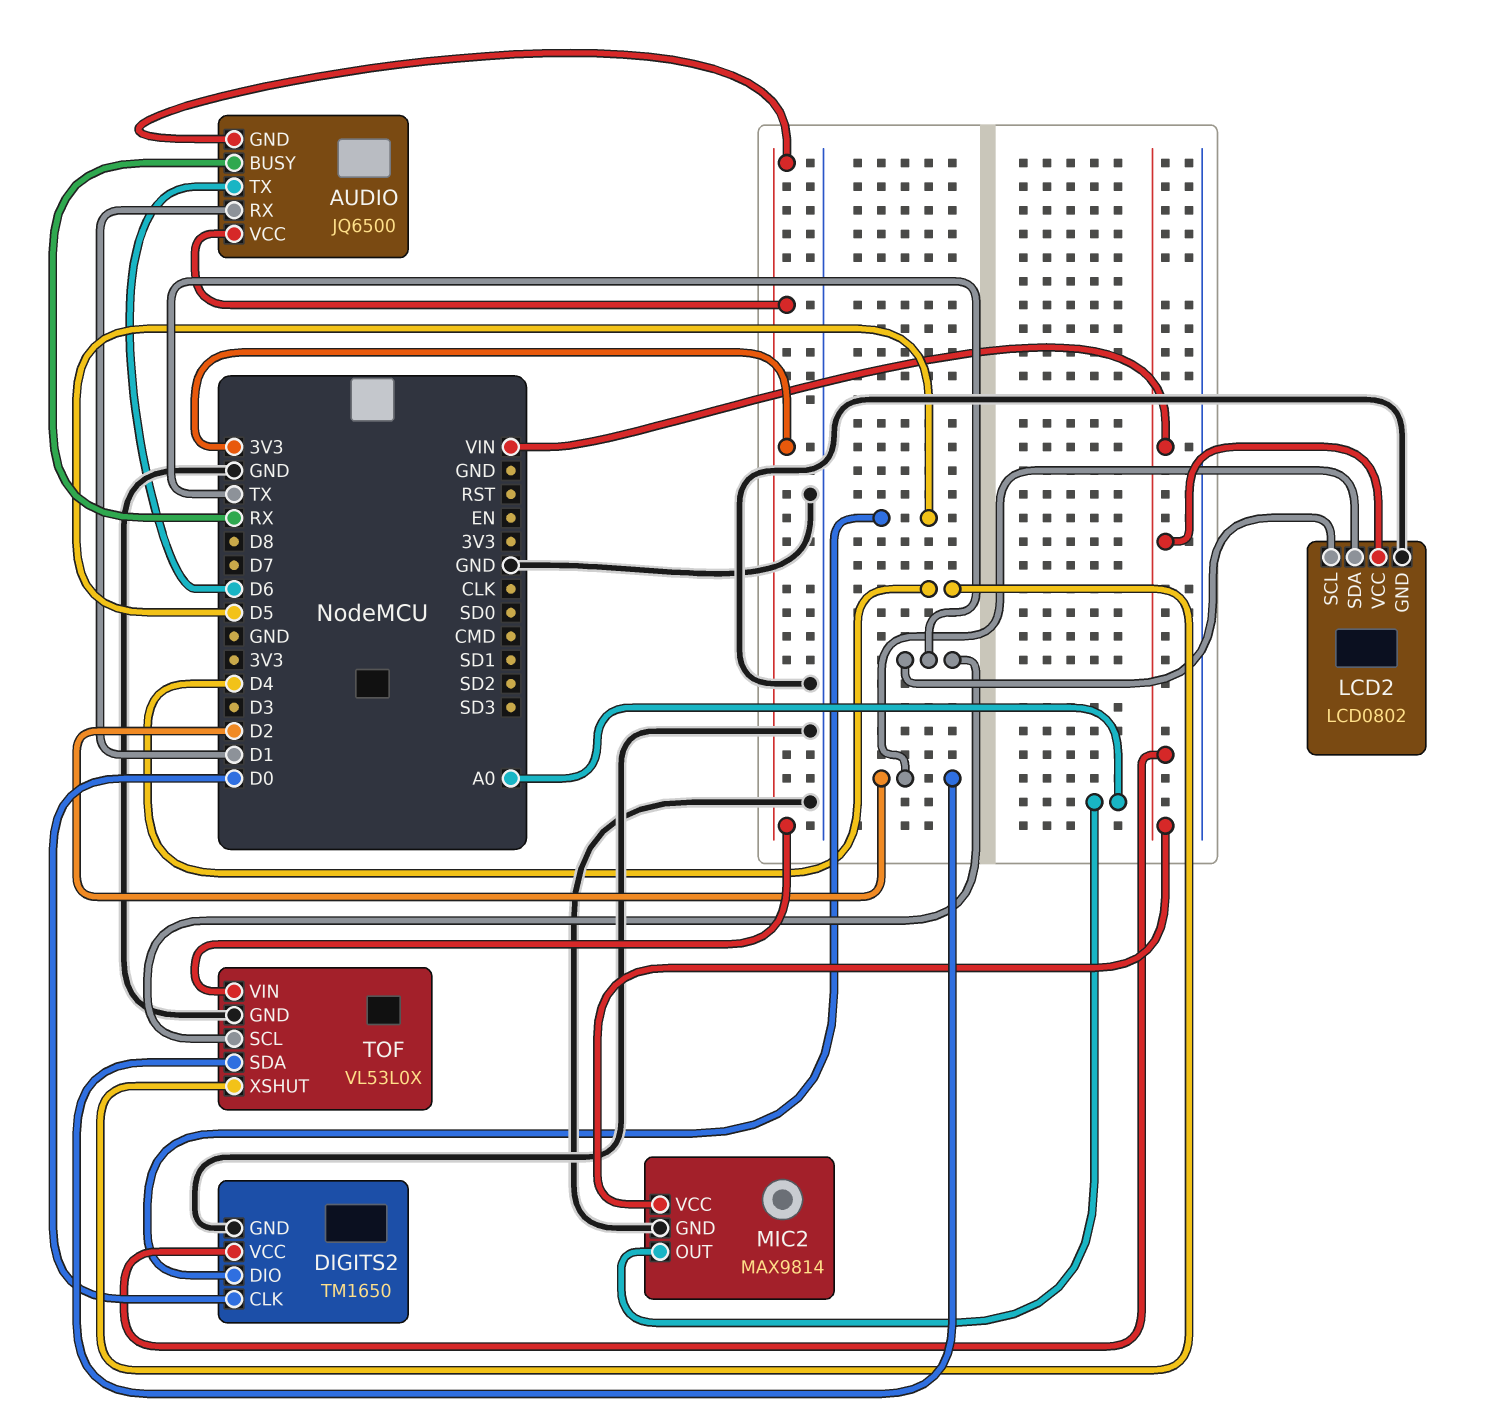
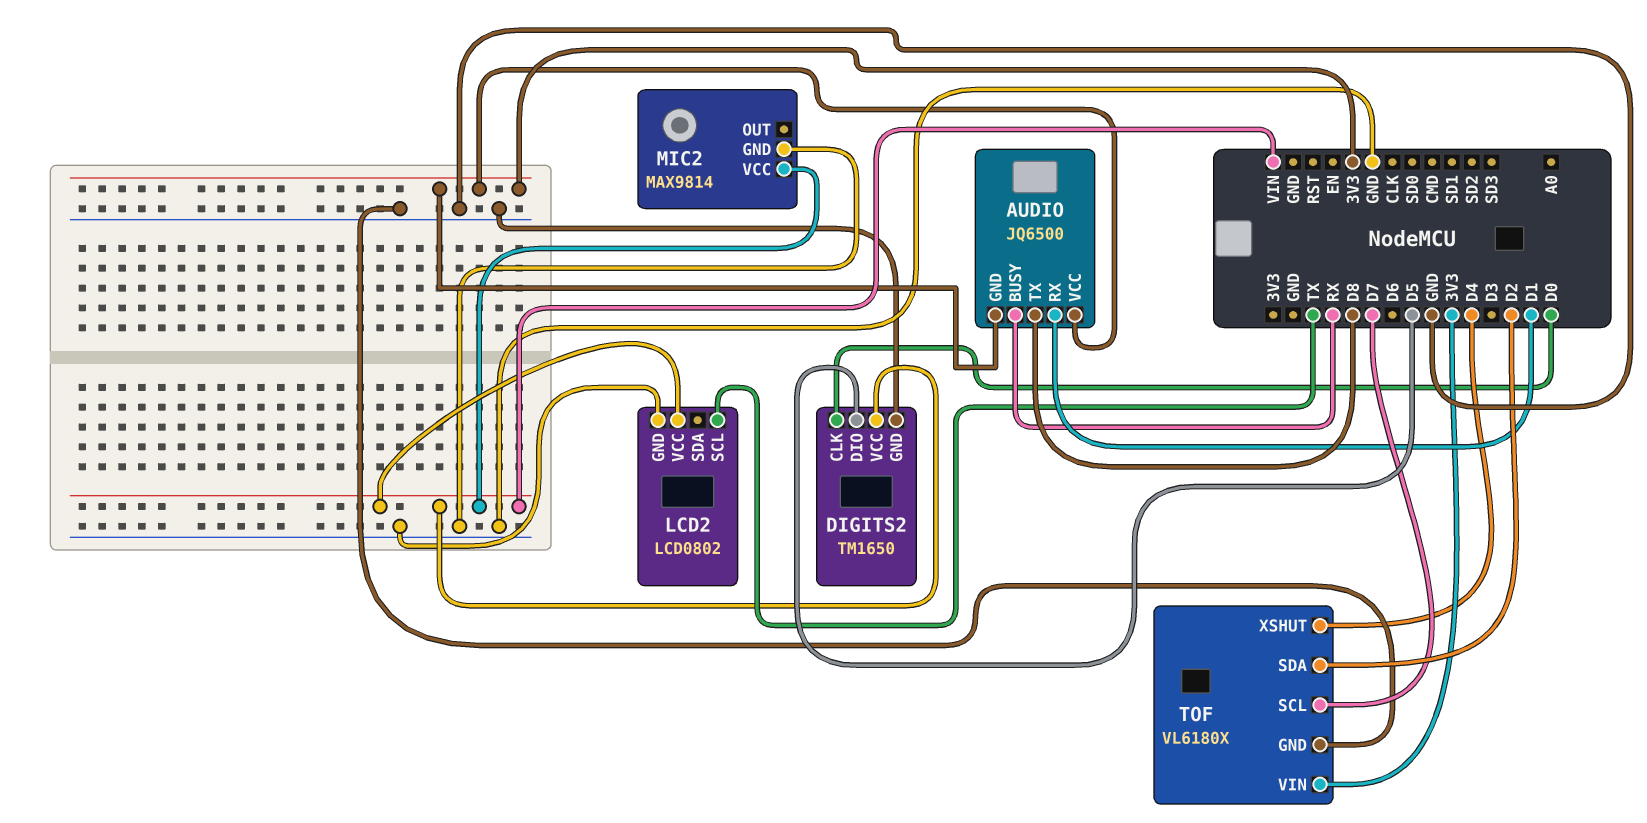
AUDIO pin TX: D6 -> D8
LCD2 pin SDA: D2 -> none
MIC2 pin OUT: A0 -> none
TOF: VL53L0X -> VL6180X
TOF pin SCL: TX -> D7

